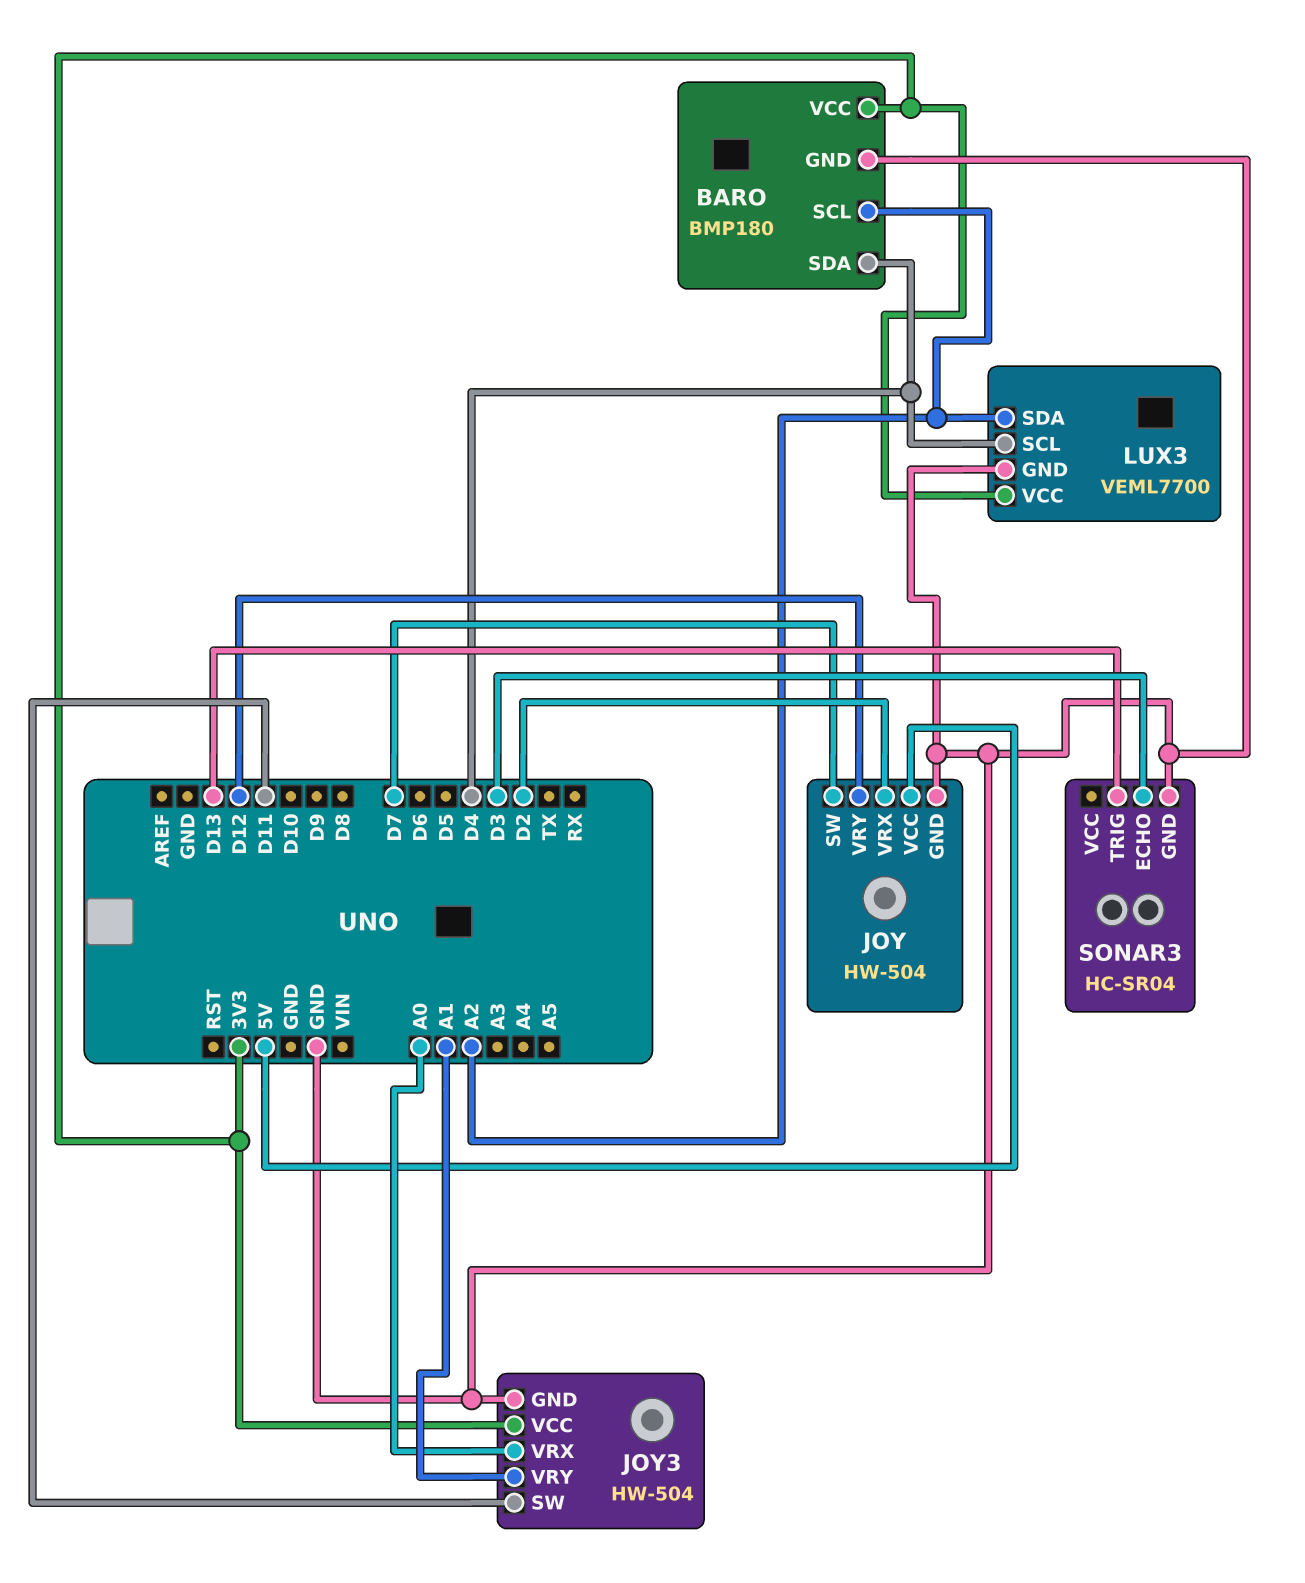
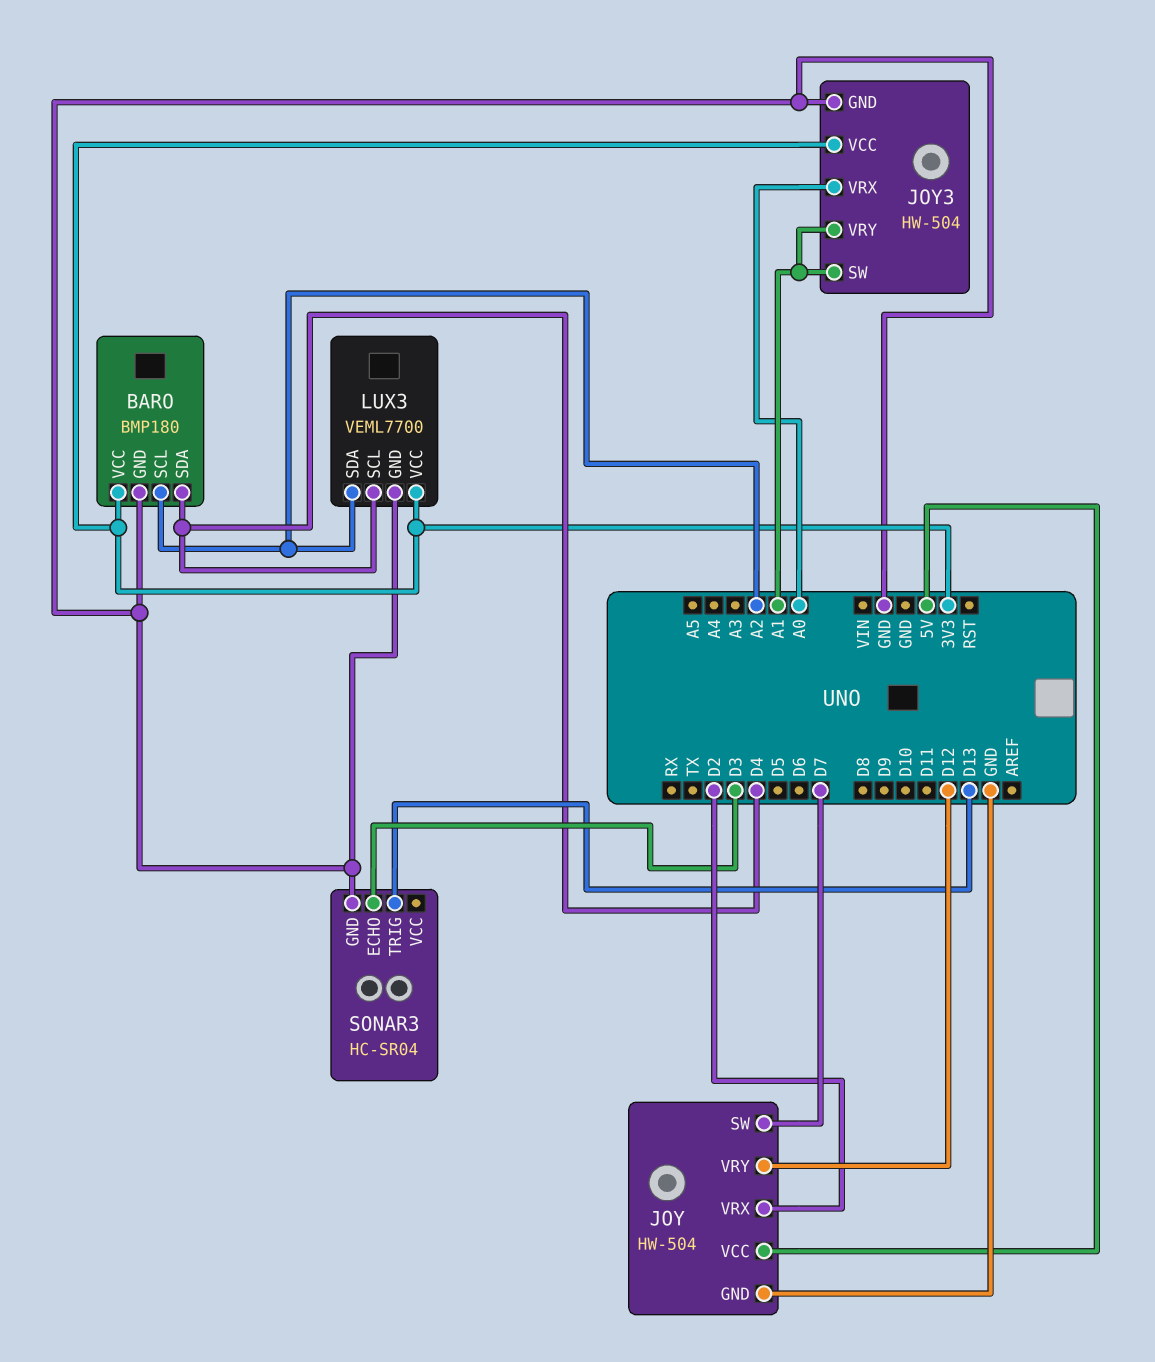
JOY3 pin SW: D11 -> A1

